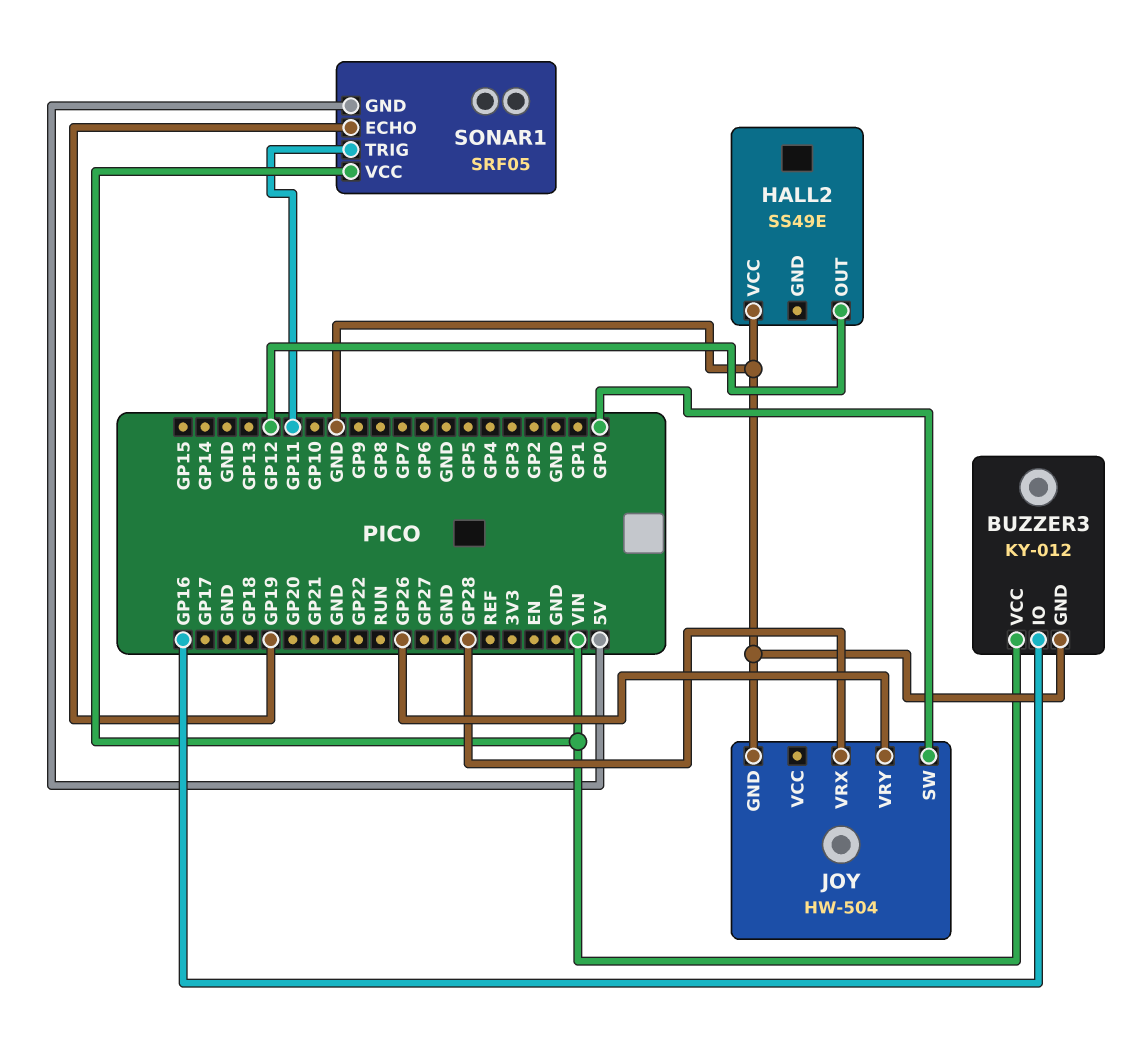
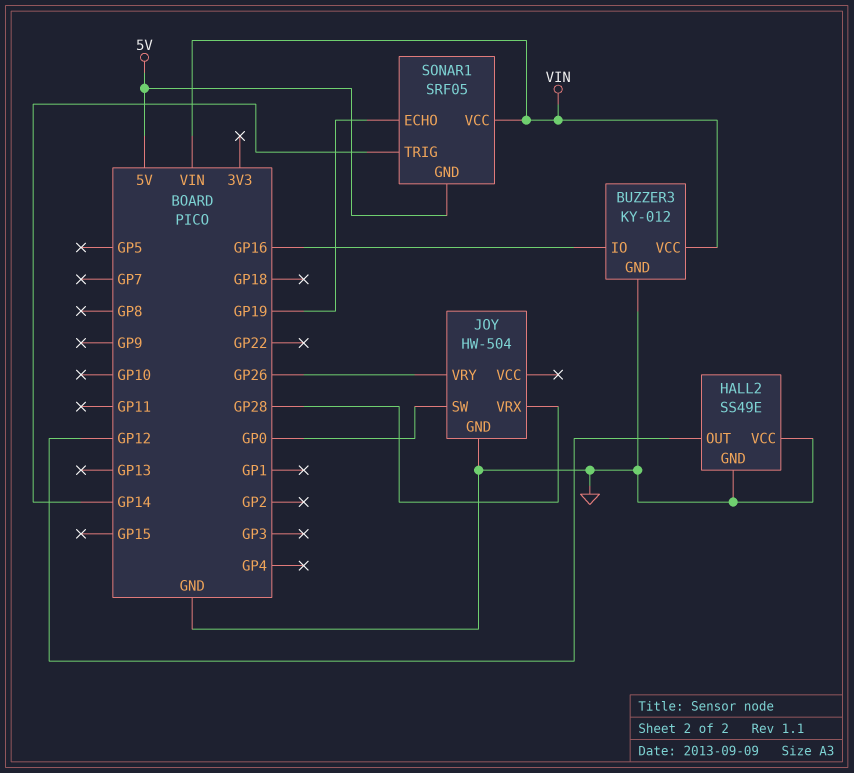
HALL2 pin GND: none -> GND
SONAR1 pin TRIG: GP11 -> GP14

